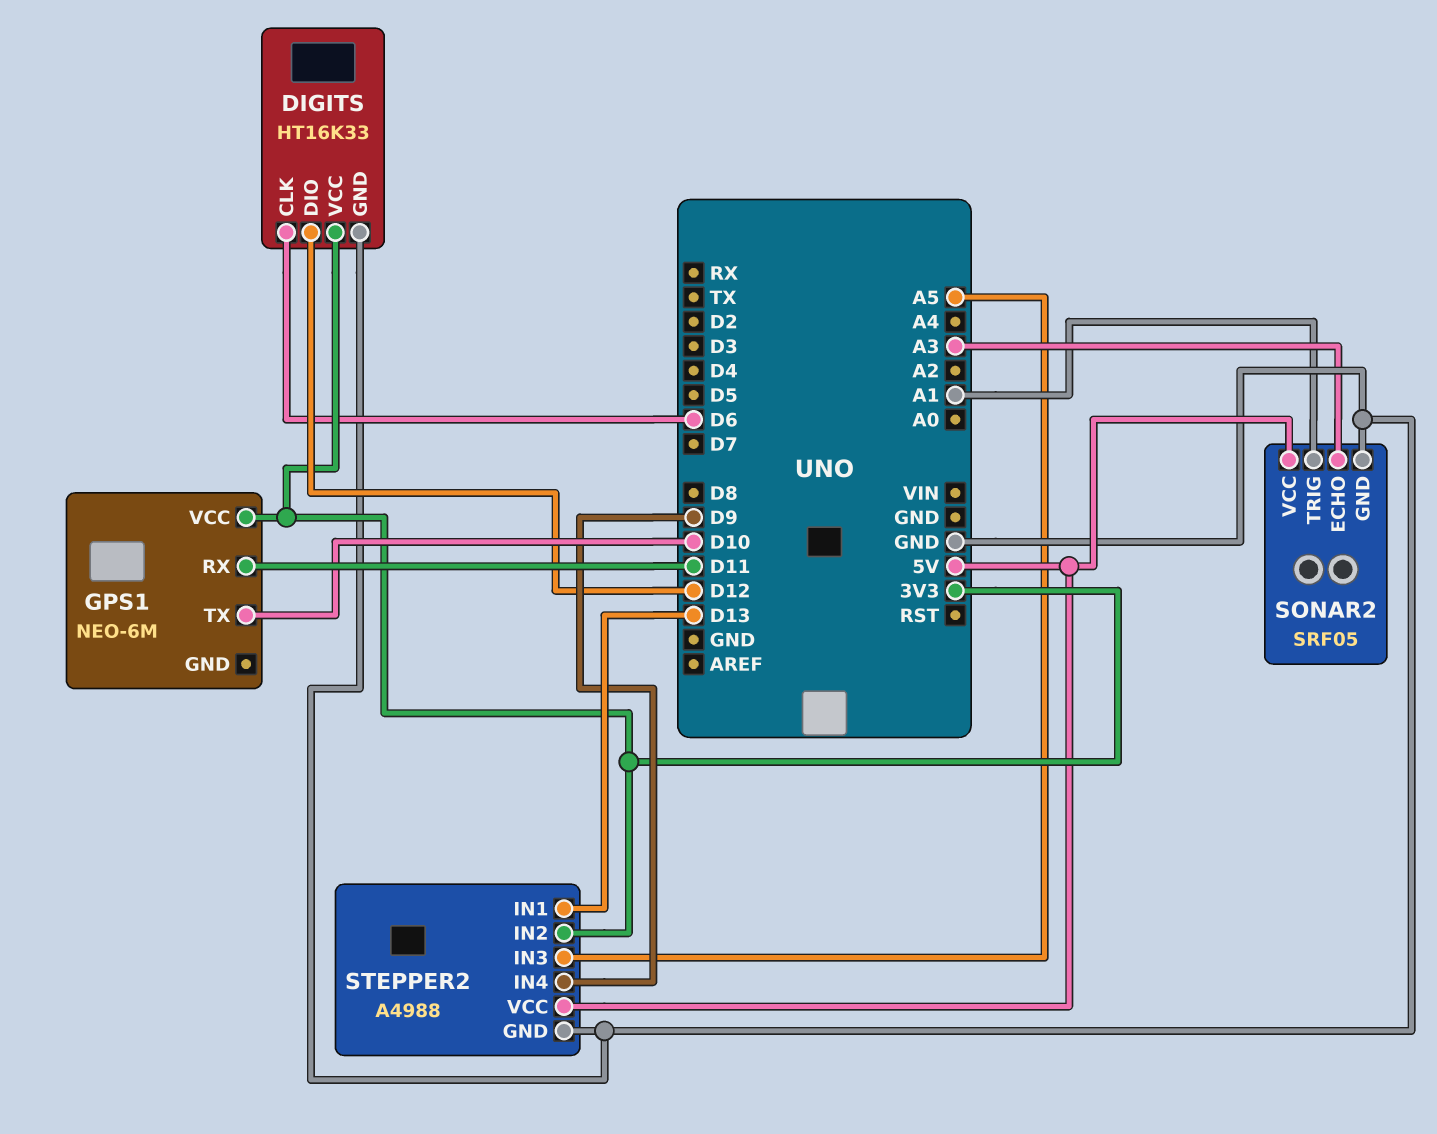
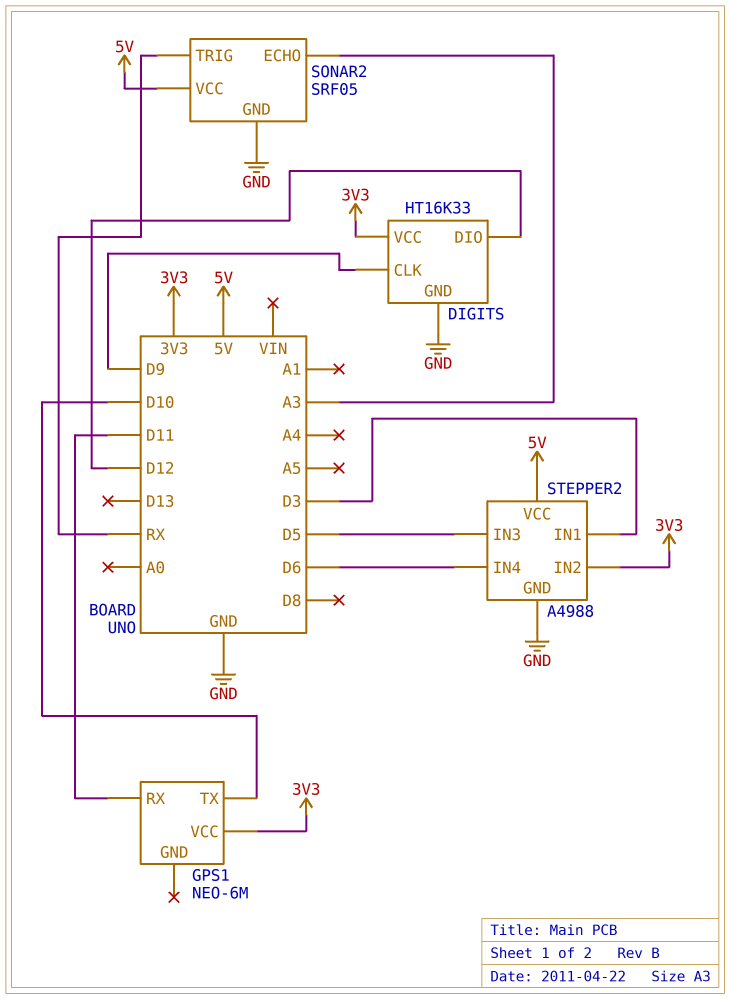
DIGITS pin CLK: D6 -> D9
SONAR2 pin TRIG: A1 -> RX
STEPPER2 pin IN1: D13 -> D3
STEPPER2 pin IN3: A5 -> D5
STEPPER2 pin IN4: D9 -> D6

